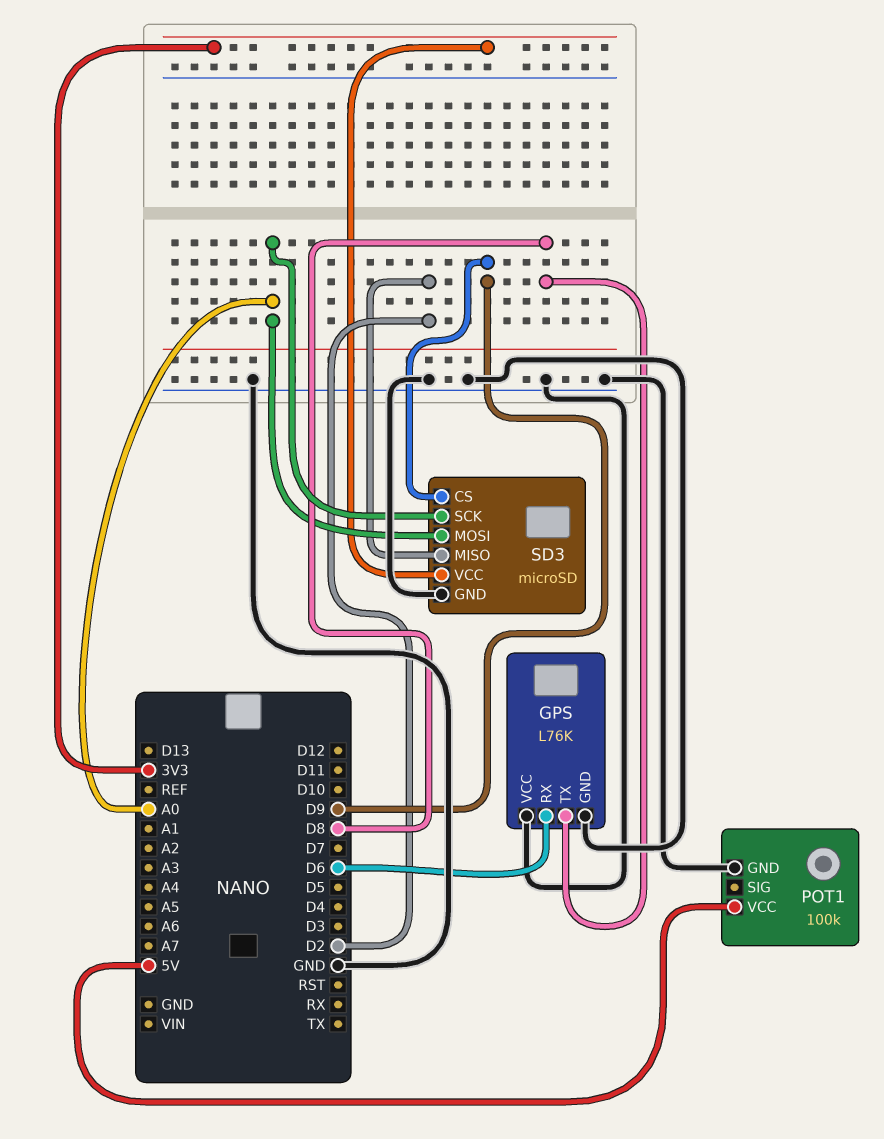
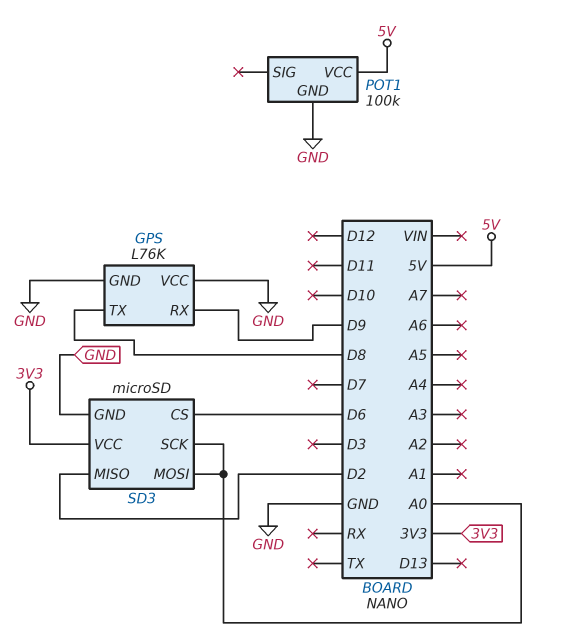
GPS pin RX: D6 -> D9
SD3 pin CS: D9 -> D6

